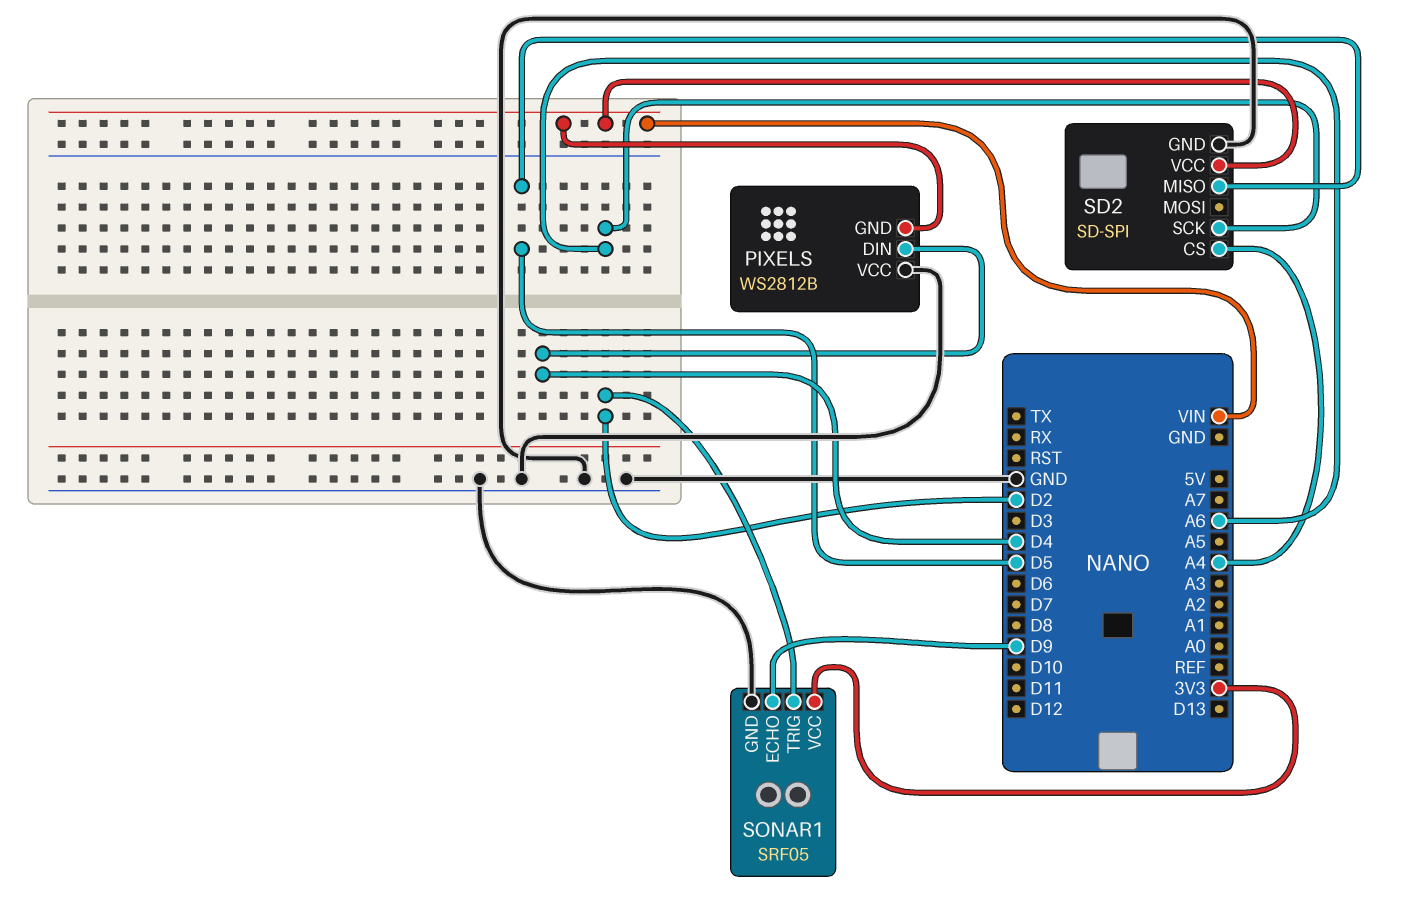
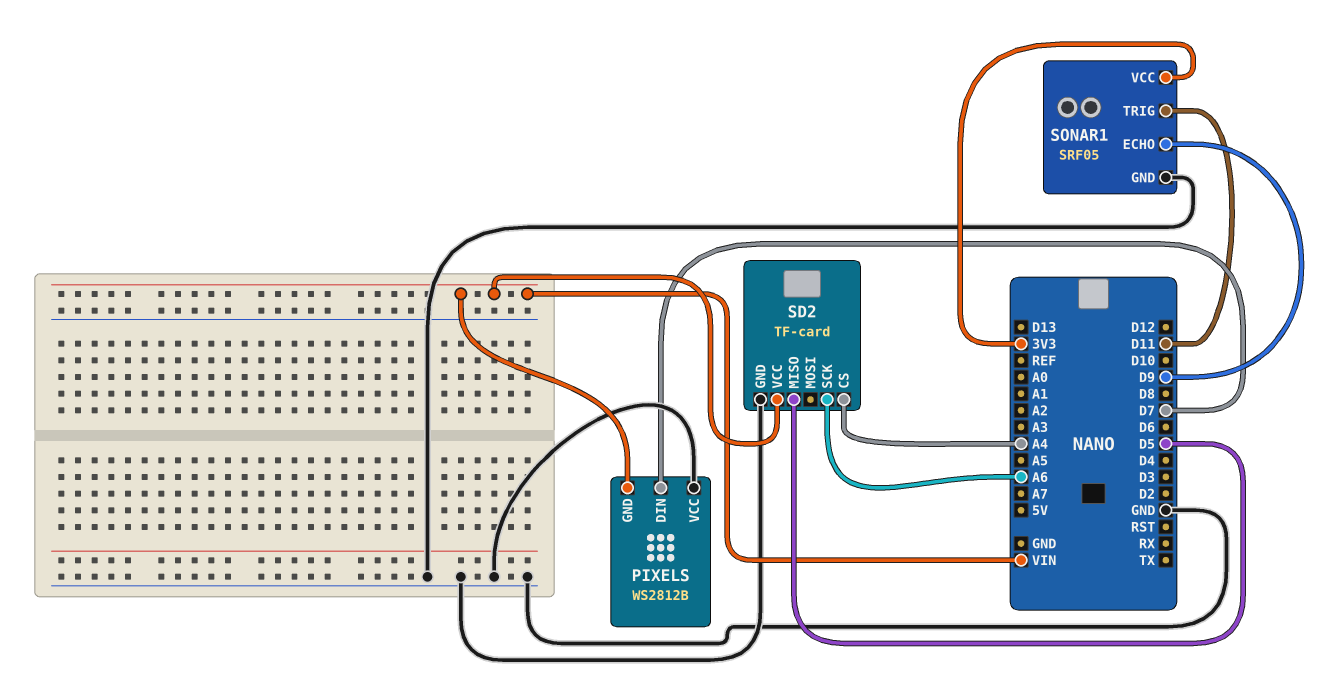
PIXELS pin DIN: D4 -> D7
SD2: SD-SPI -> TF-card
SONAR1 pin TRIG: D2 -> D11

